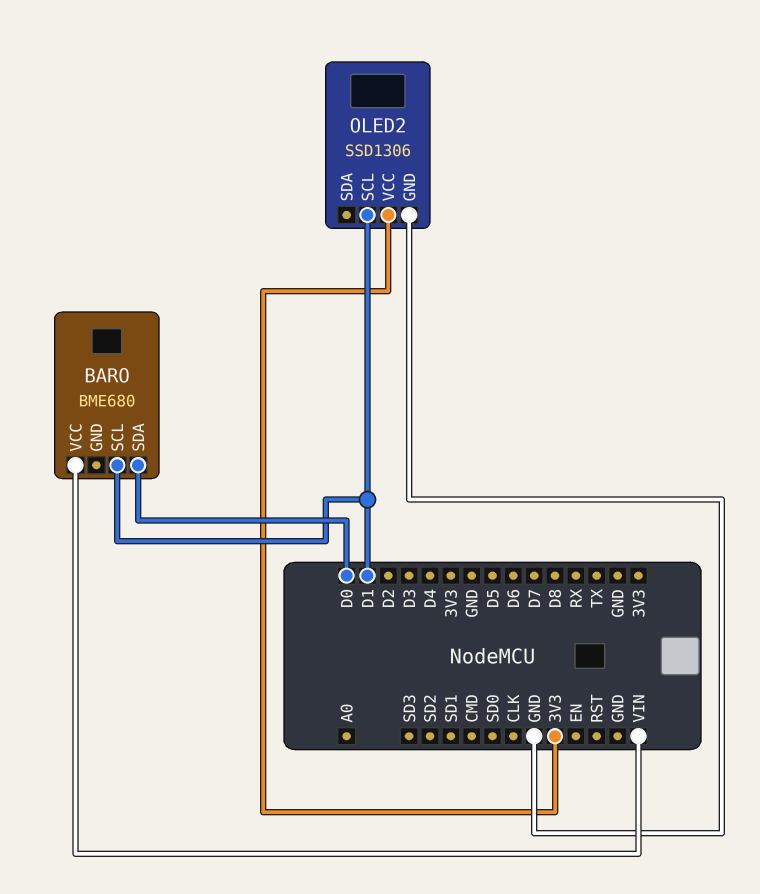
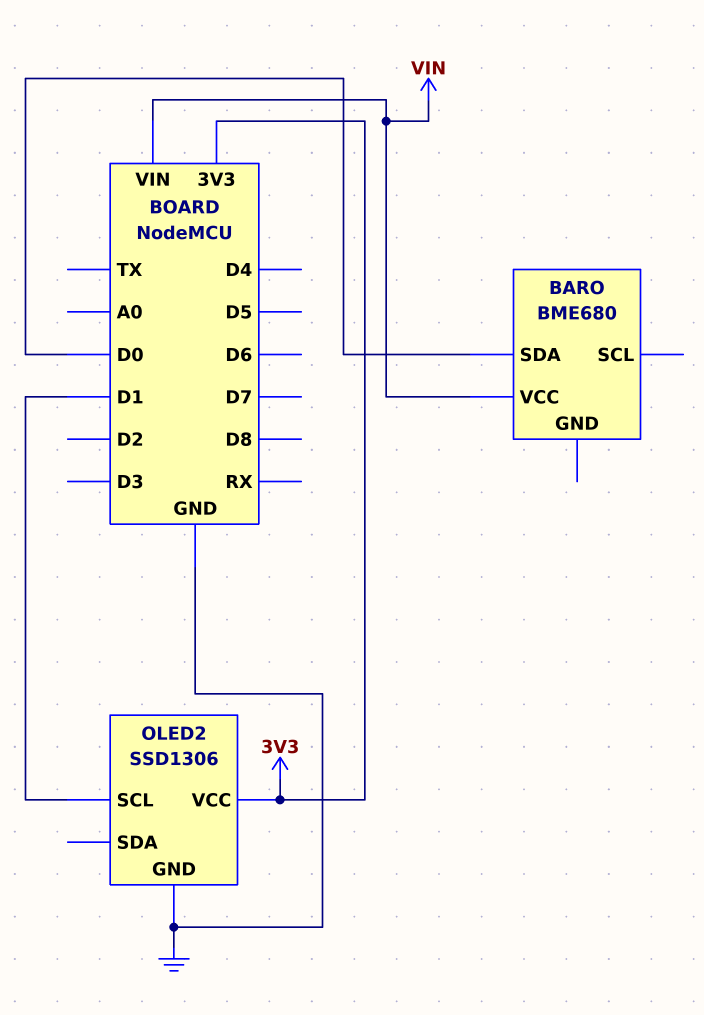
BARO pin SCL: D1 -> none

